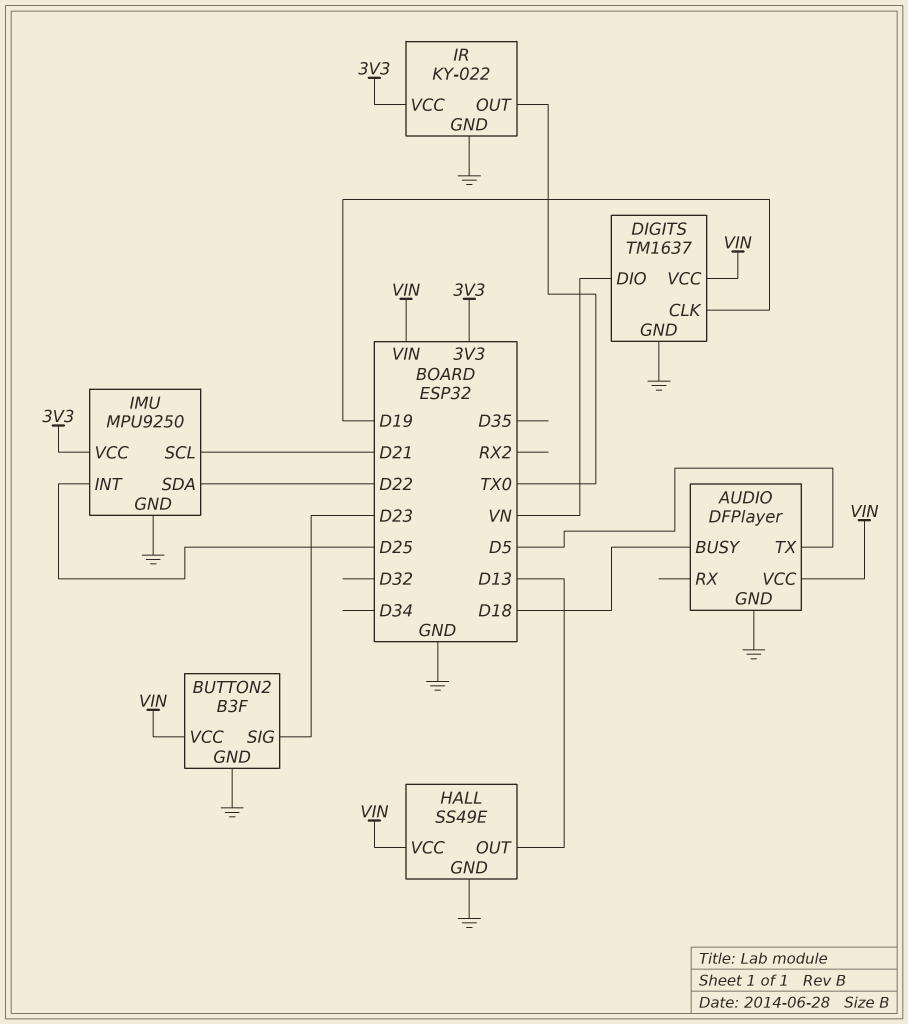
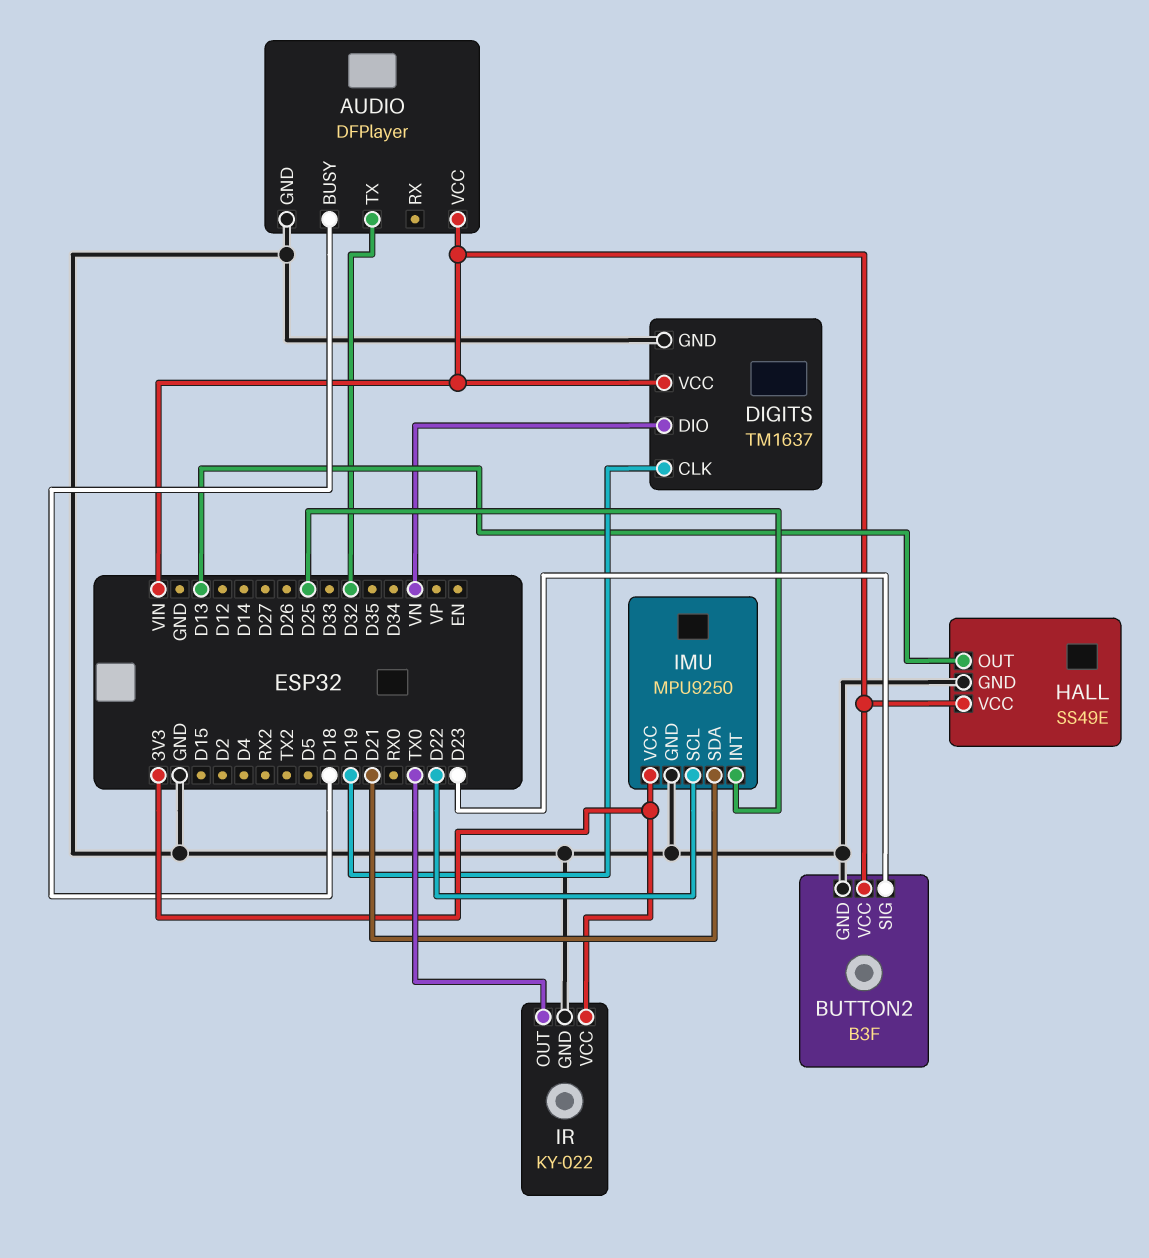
AUDIO pin TX: D5 -> D32
IMU pin SCL: D21 -> D22
IMU pin SDA: D22 -> D21

